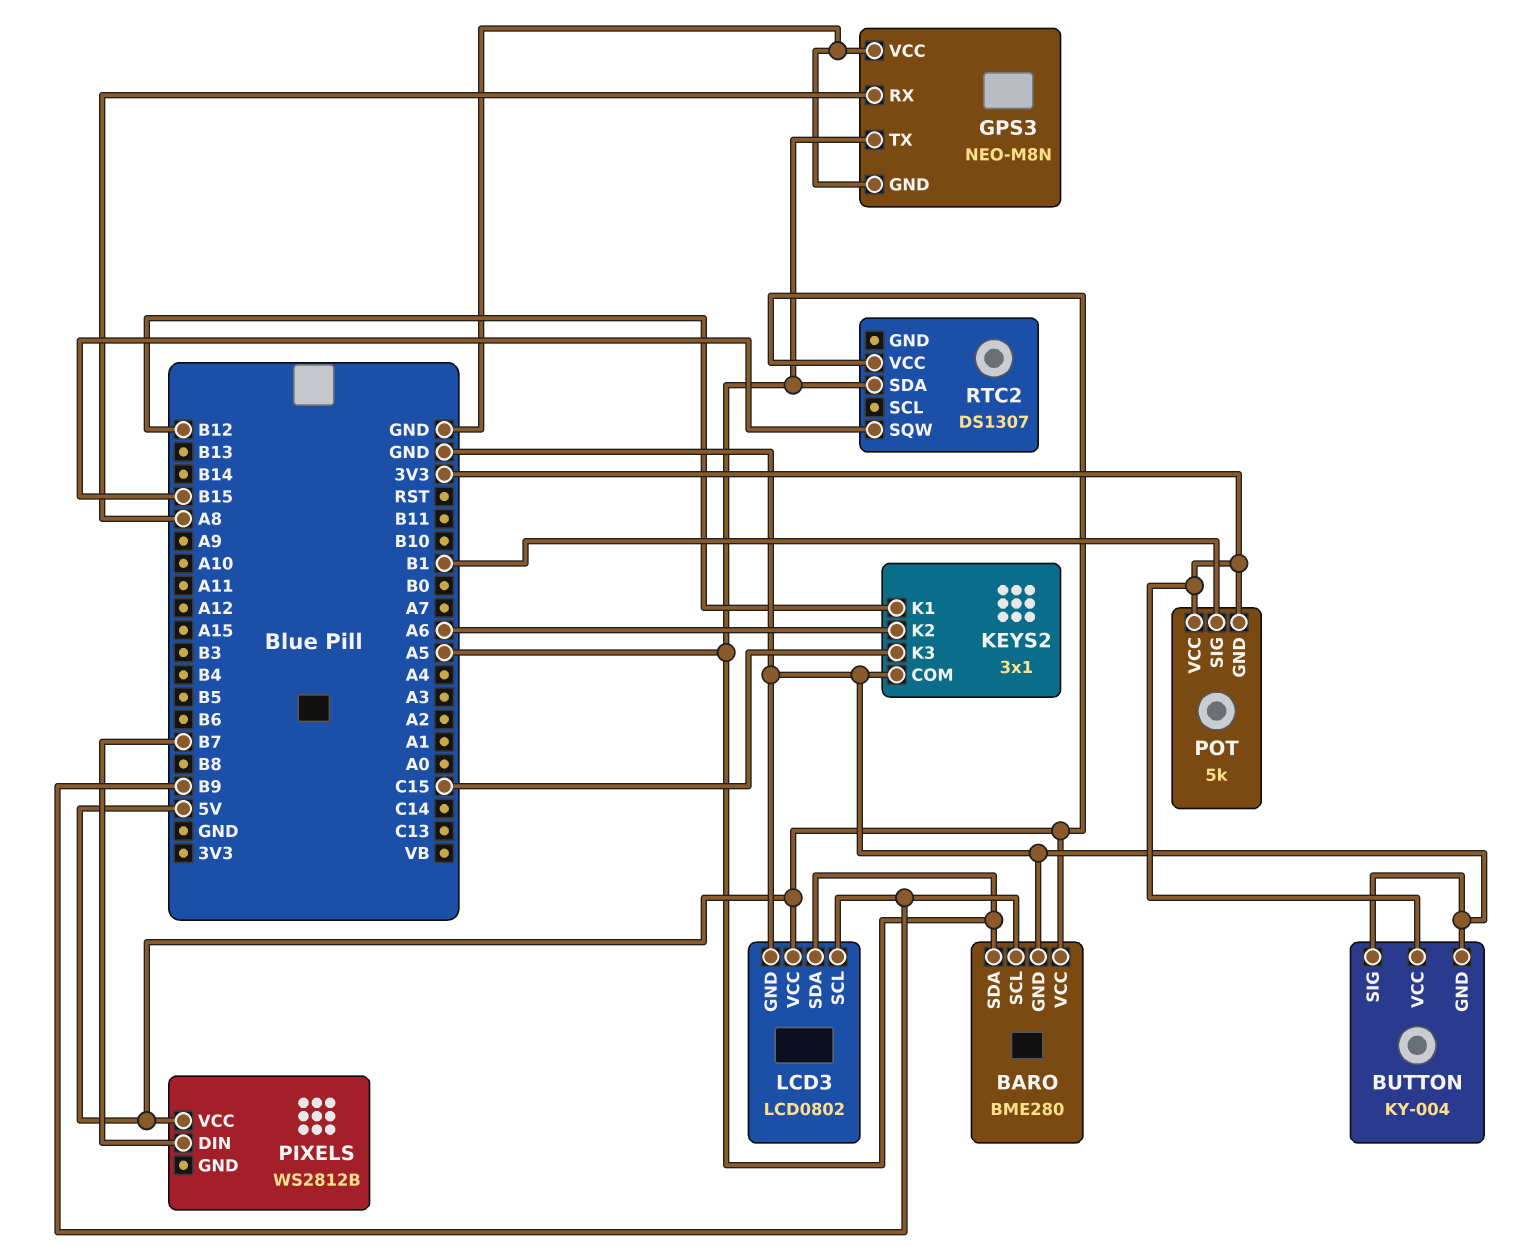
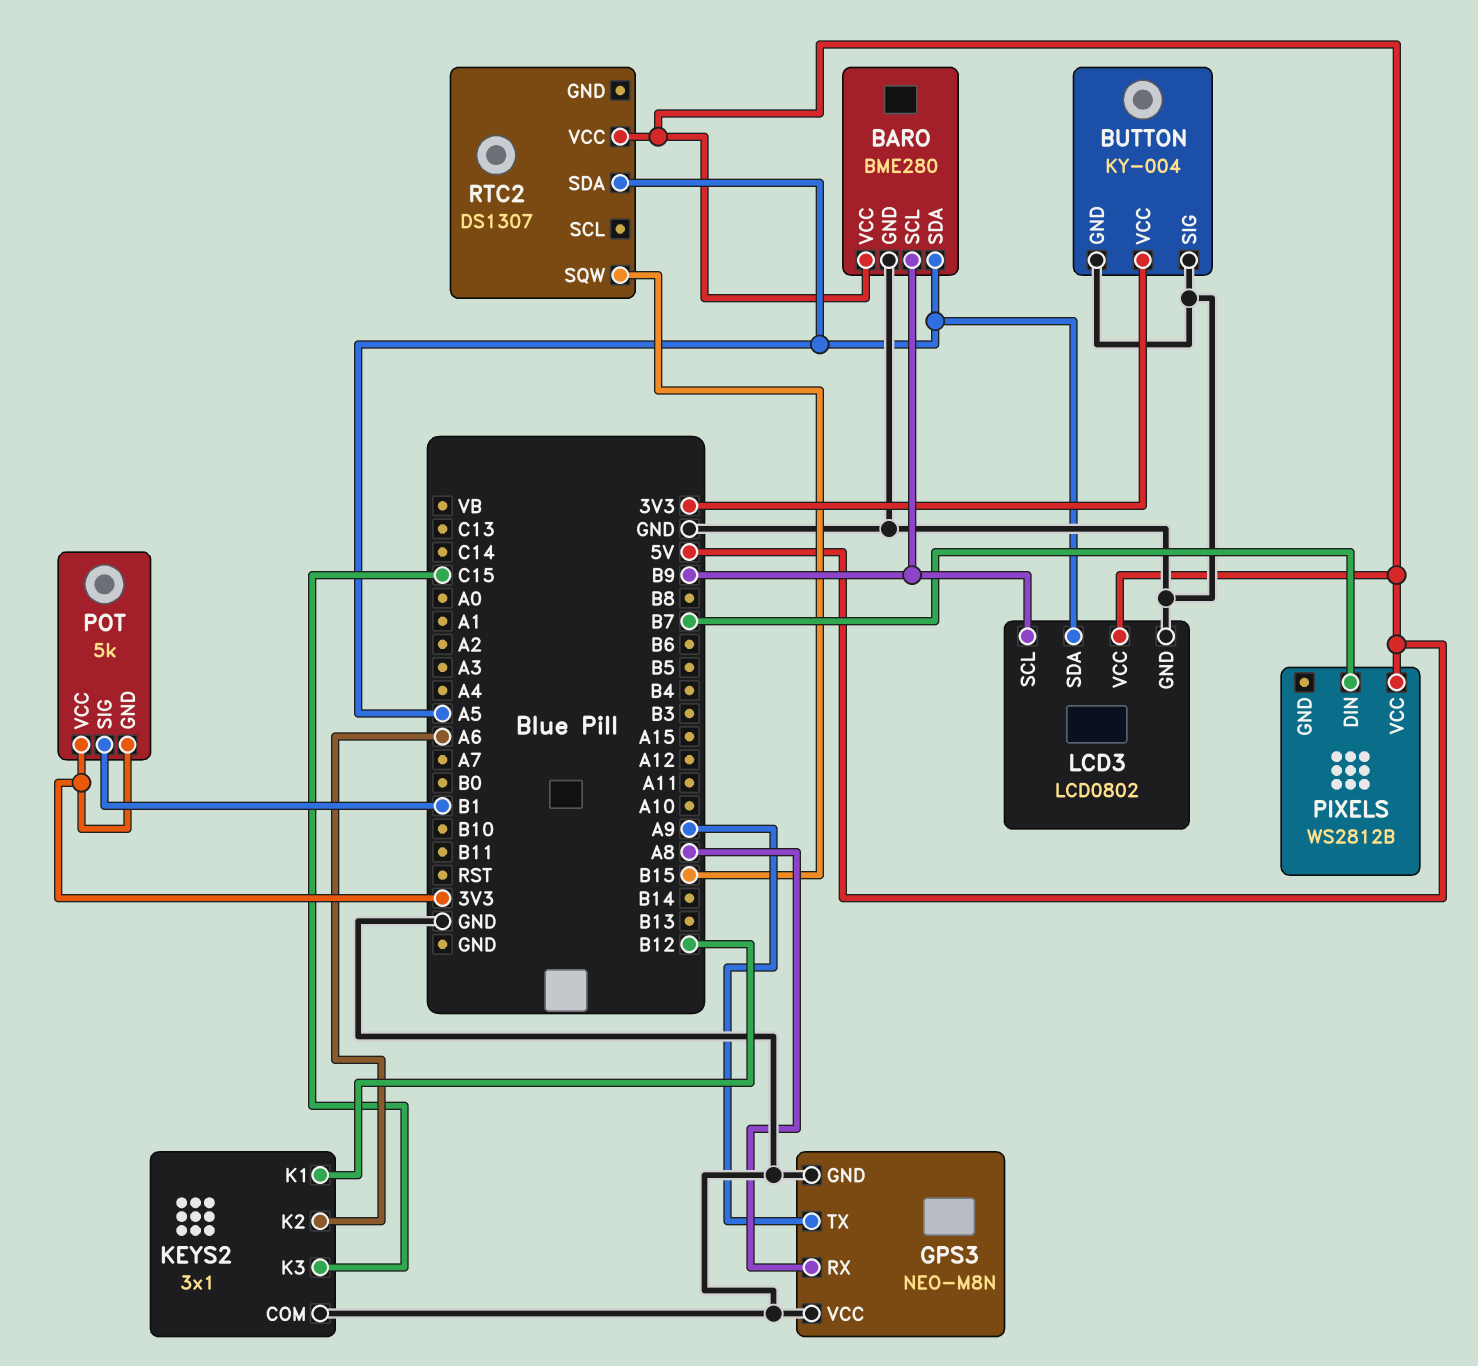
GPS3 pin TX: A5 -> A9

